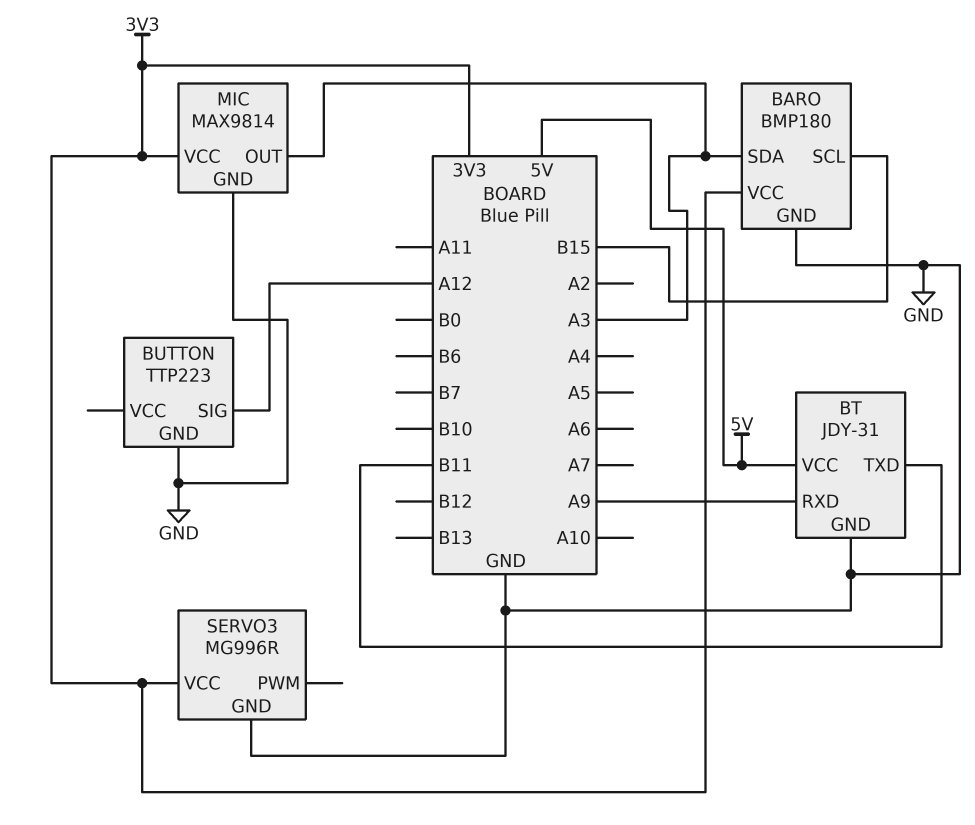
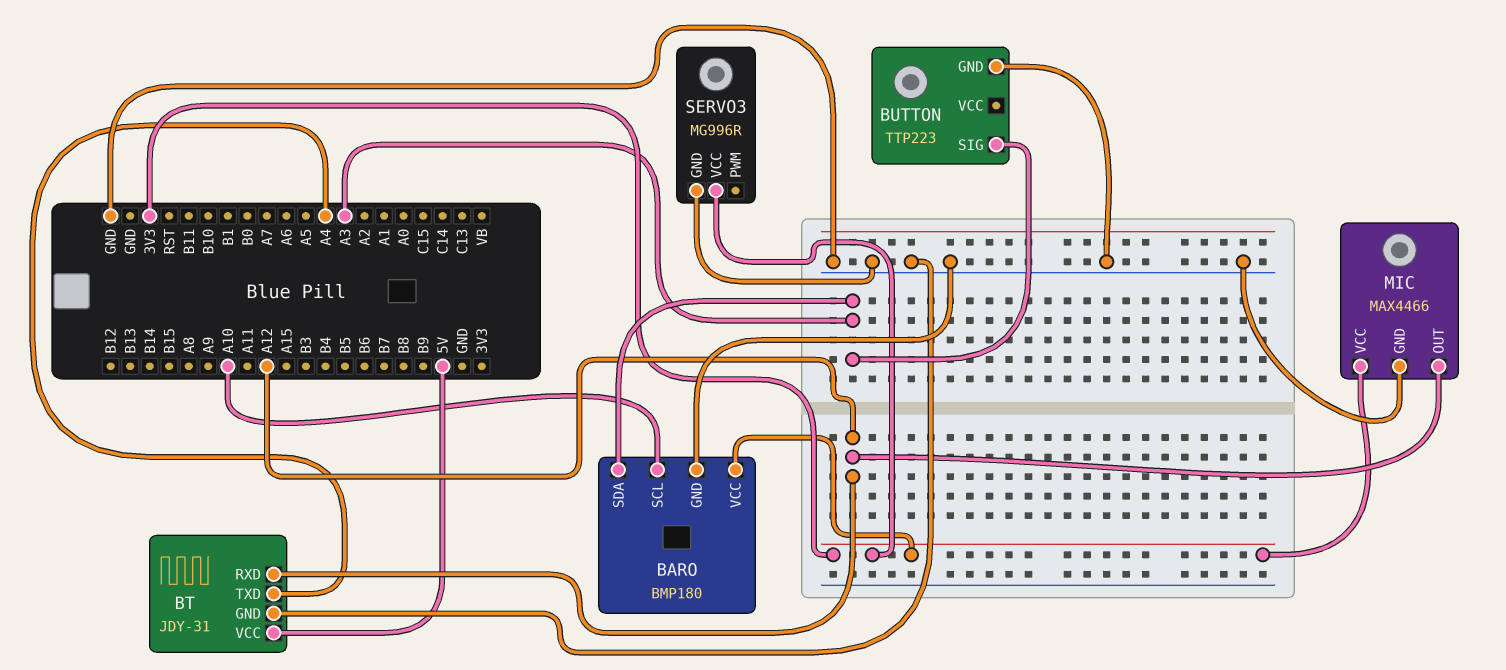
BARO pin SCL: B15 -> A10
BT pin RXD: A9 -> A12
BT pin TXD: B11 -> A4
BUTTON pin SIG: A12 -> A3
MIC: MAX9814 -> MAX4466
MIC pin OUT: A3 -> A12

